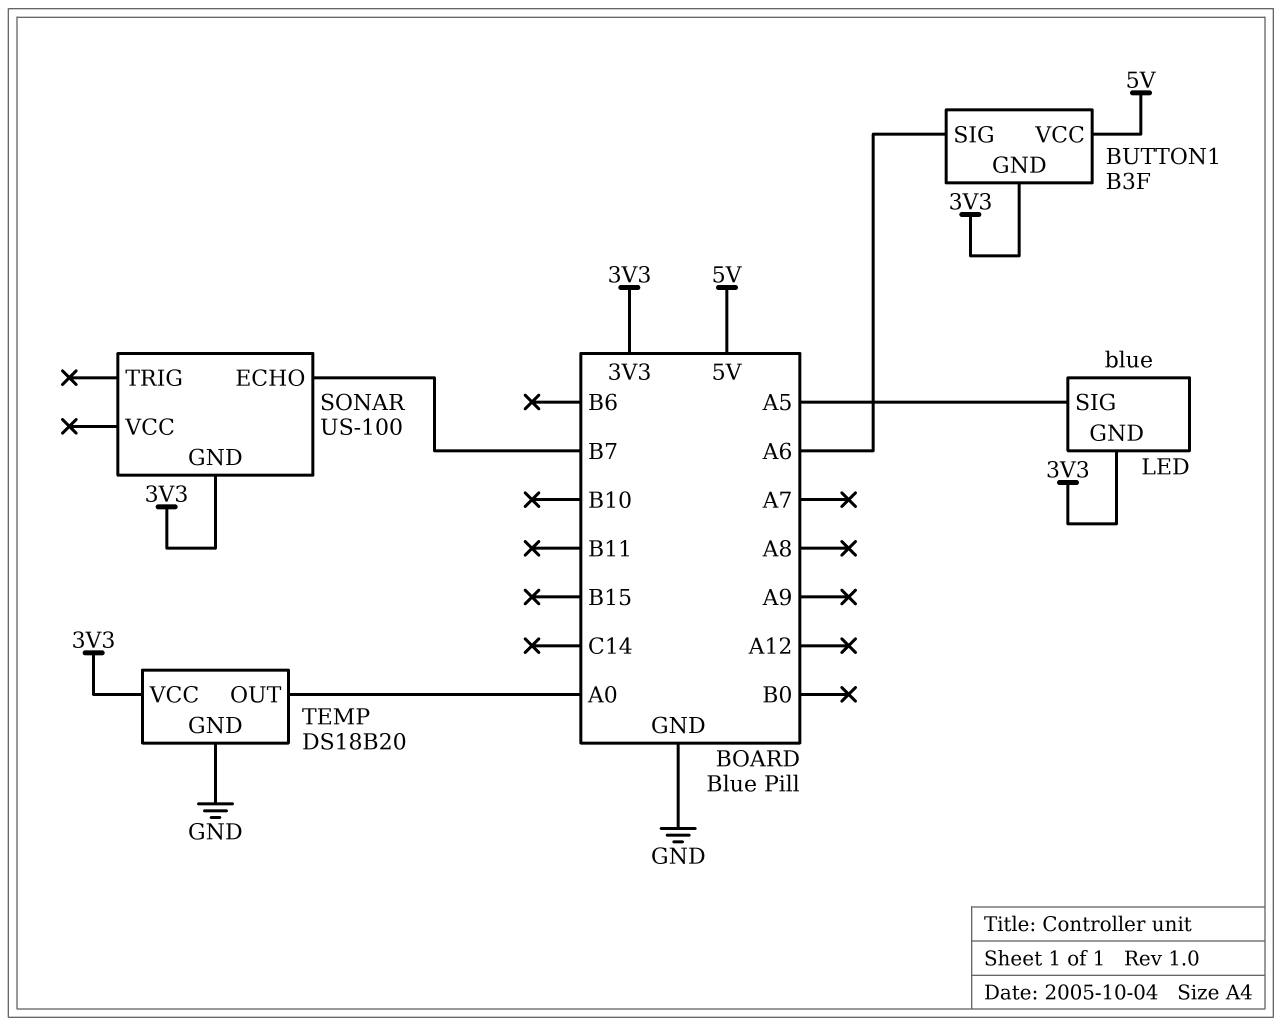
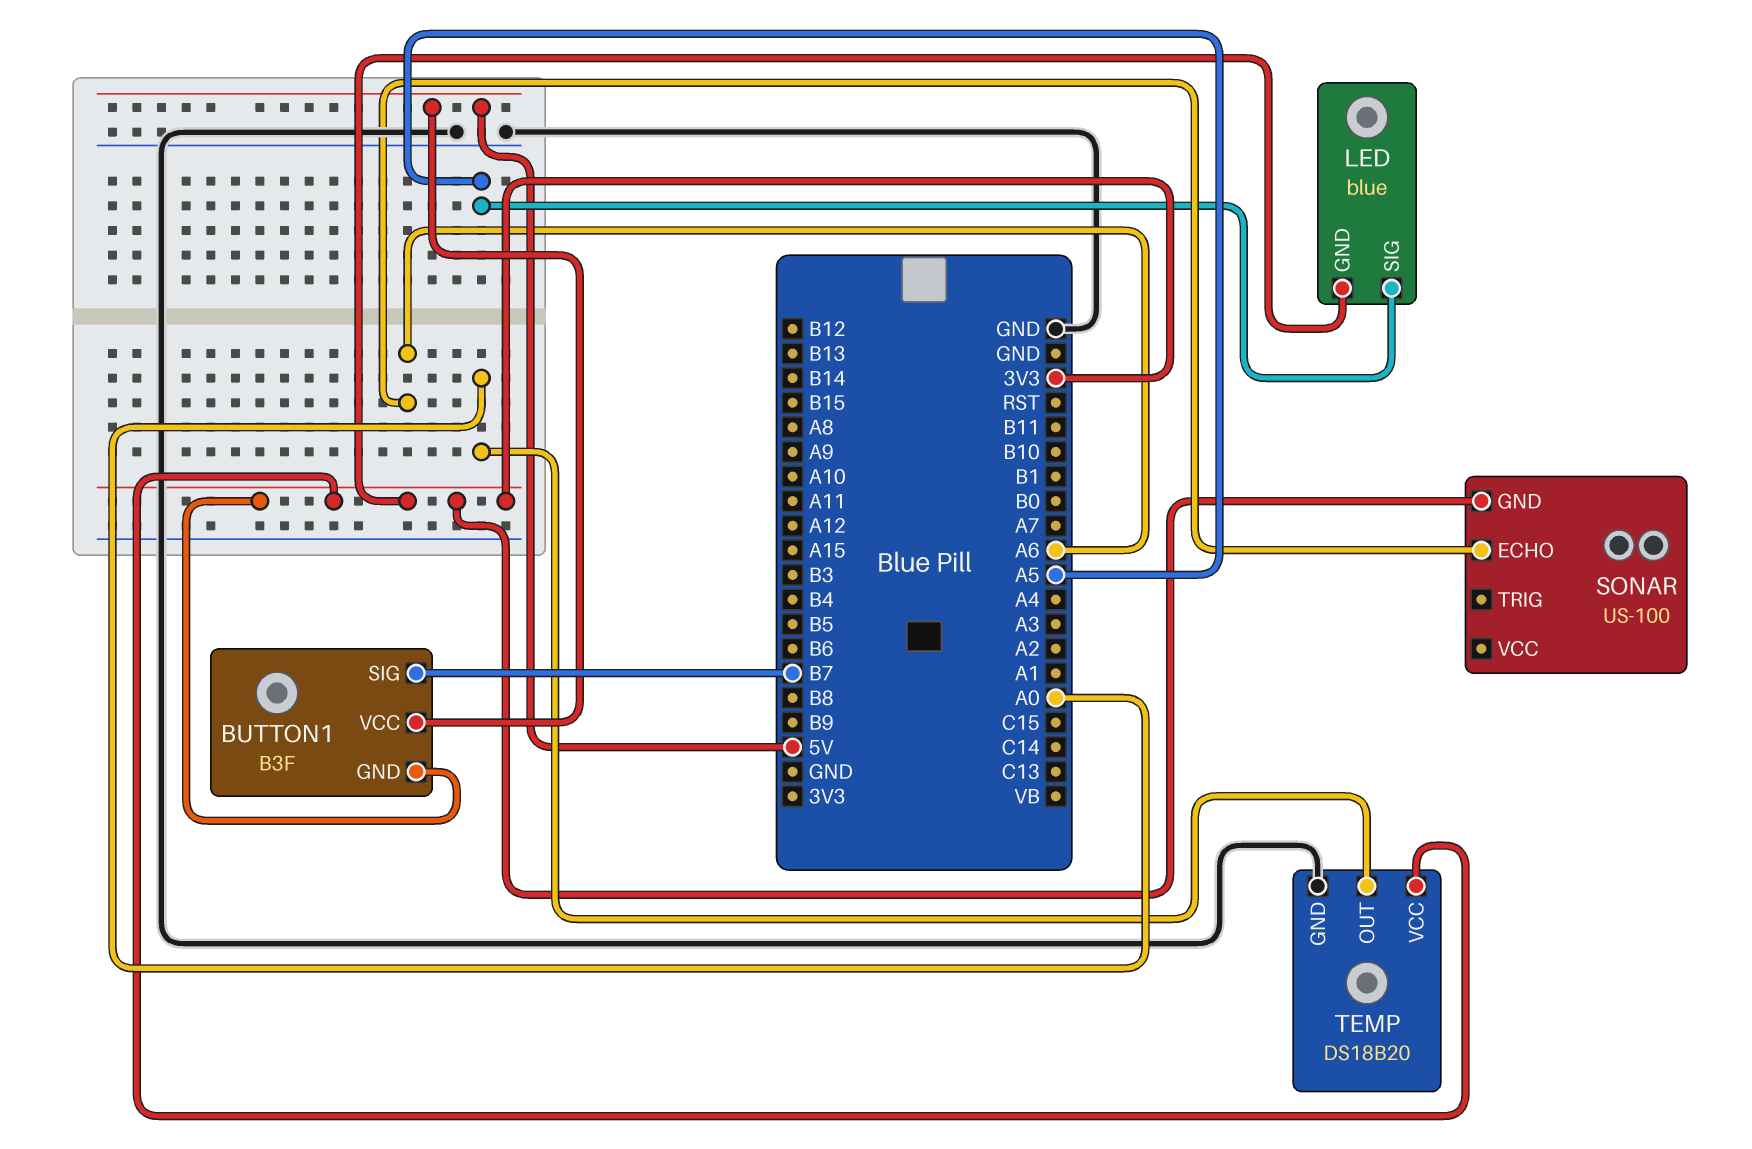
BUTTON1 pin SIG: A6 -> B7
SONAR pin ECHO: B7 -> A6

